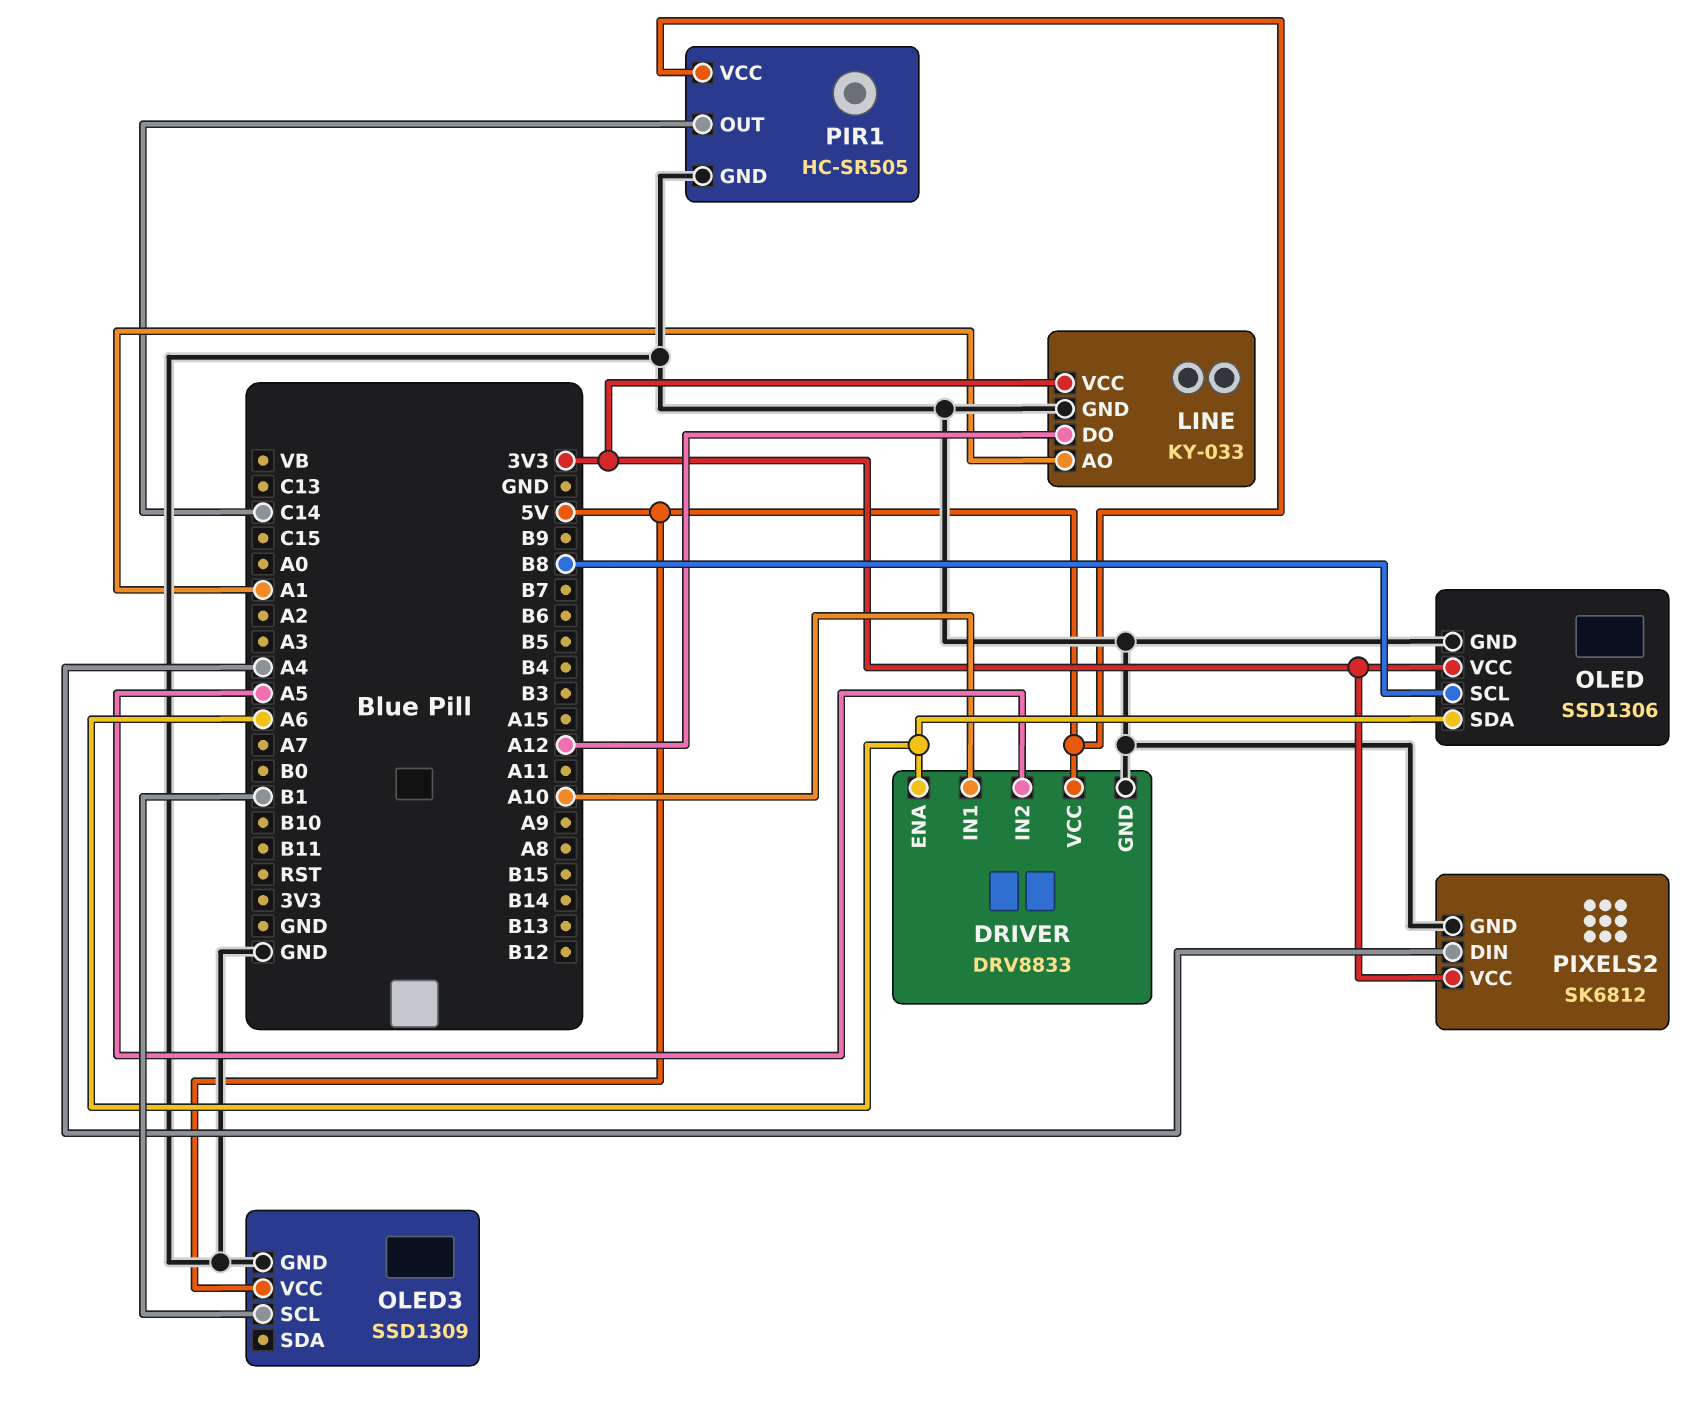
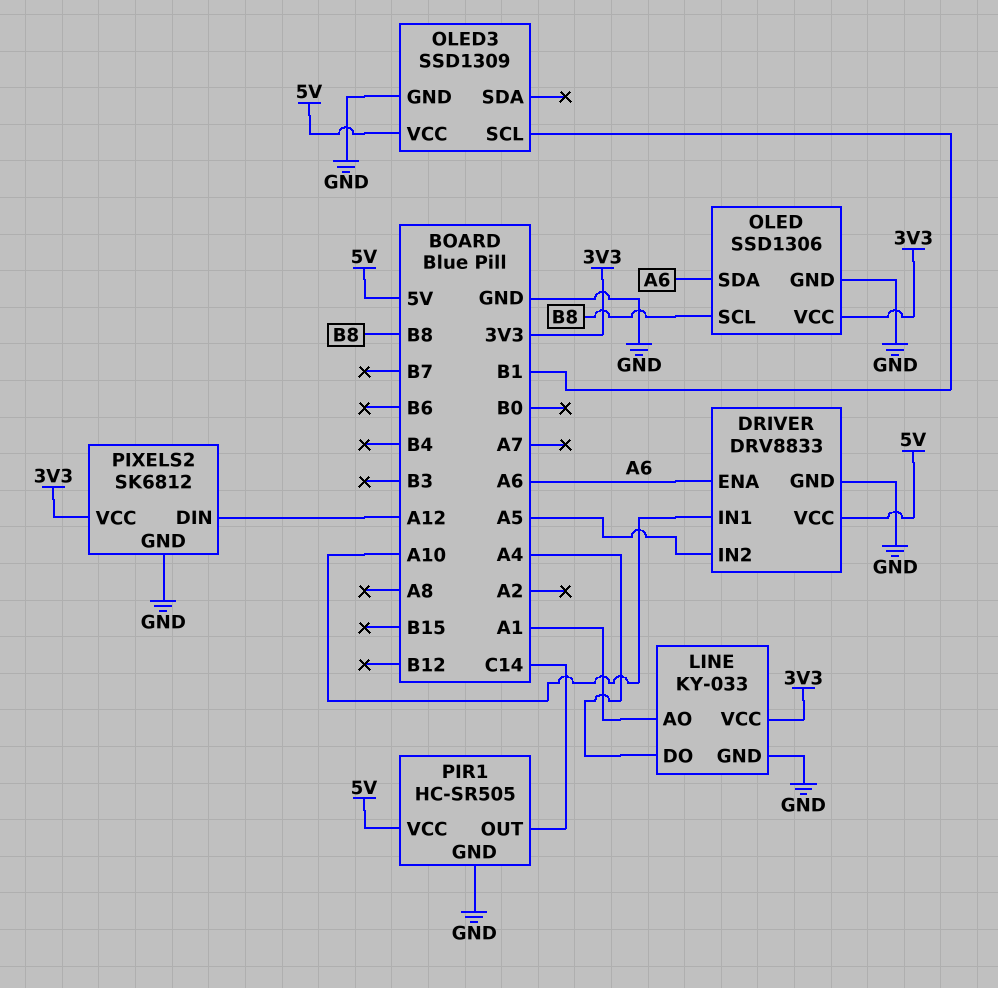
LINE pin DO: A12 -> A4
PIXELS2 pin DIN: A4 -> A12

